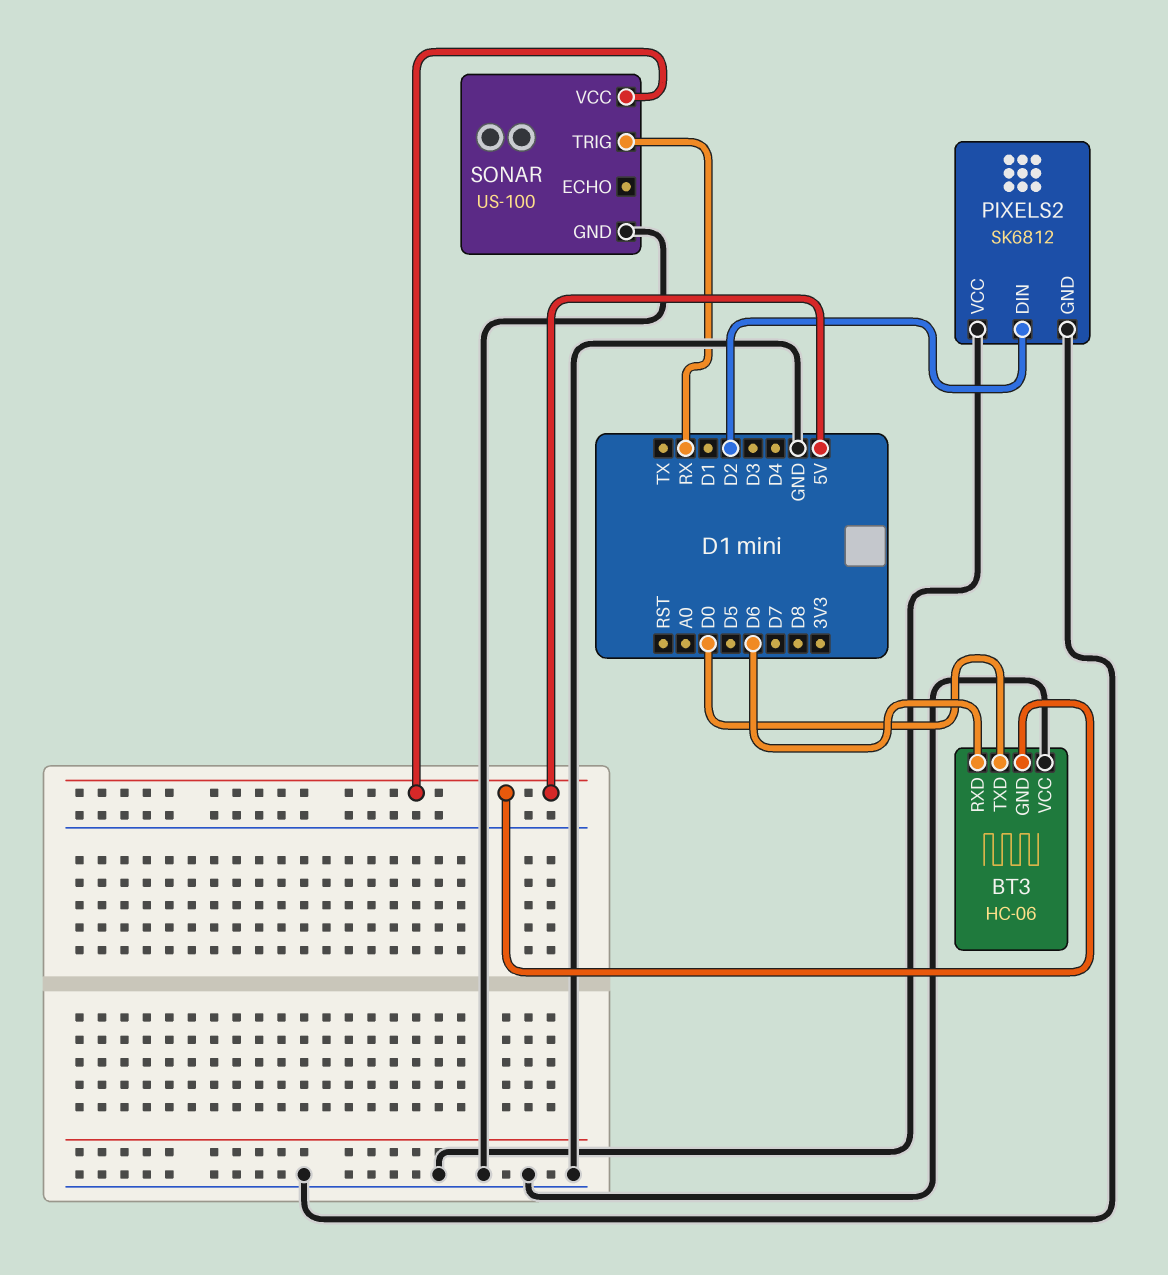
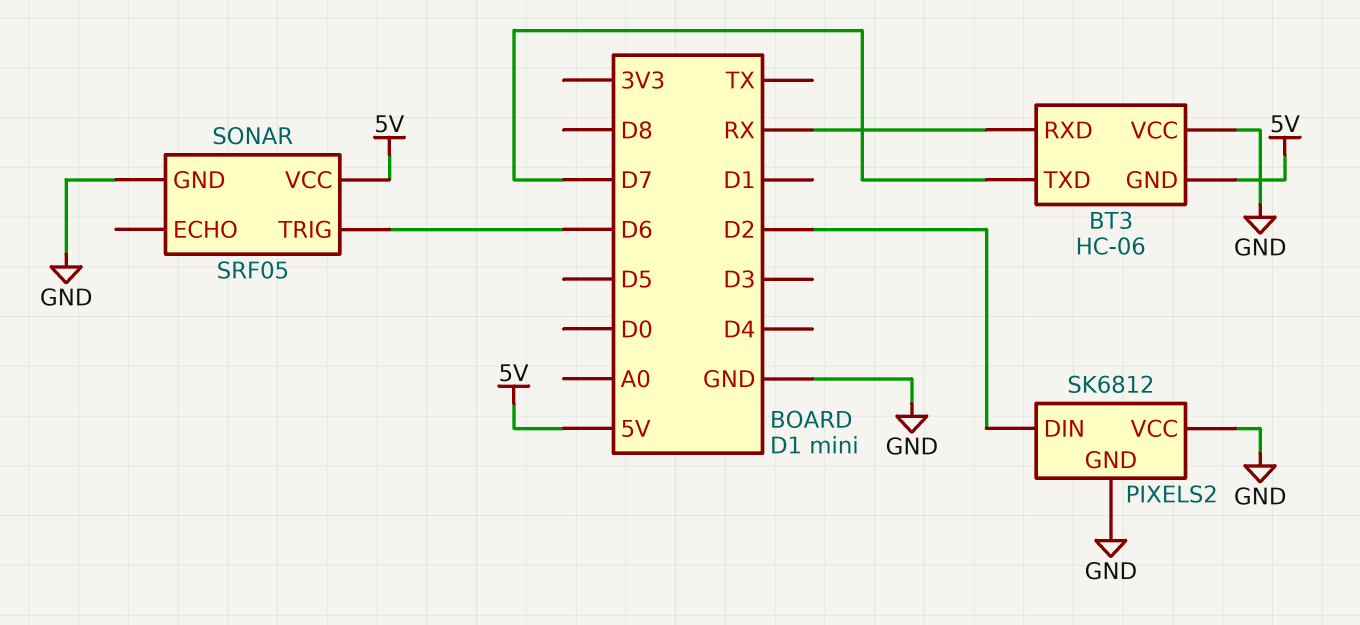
BT3 pin RXD: D6 -> RX
BT3 pin TXD: D0 -> D7
SONAR: US-100 -> SRF05
SONAR pin TRIG: RX -> D6

